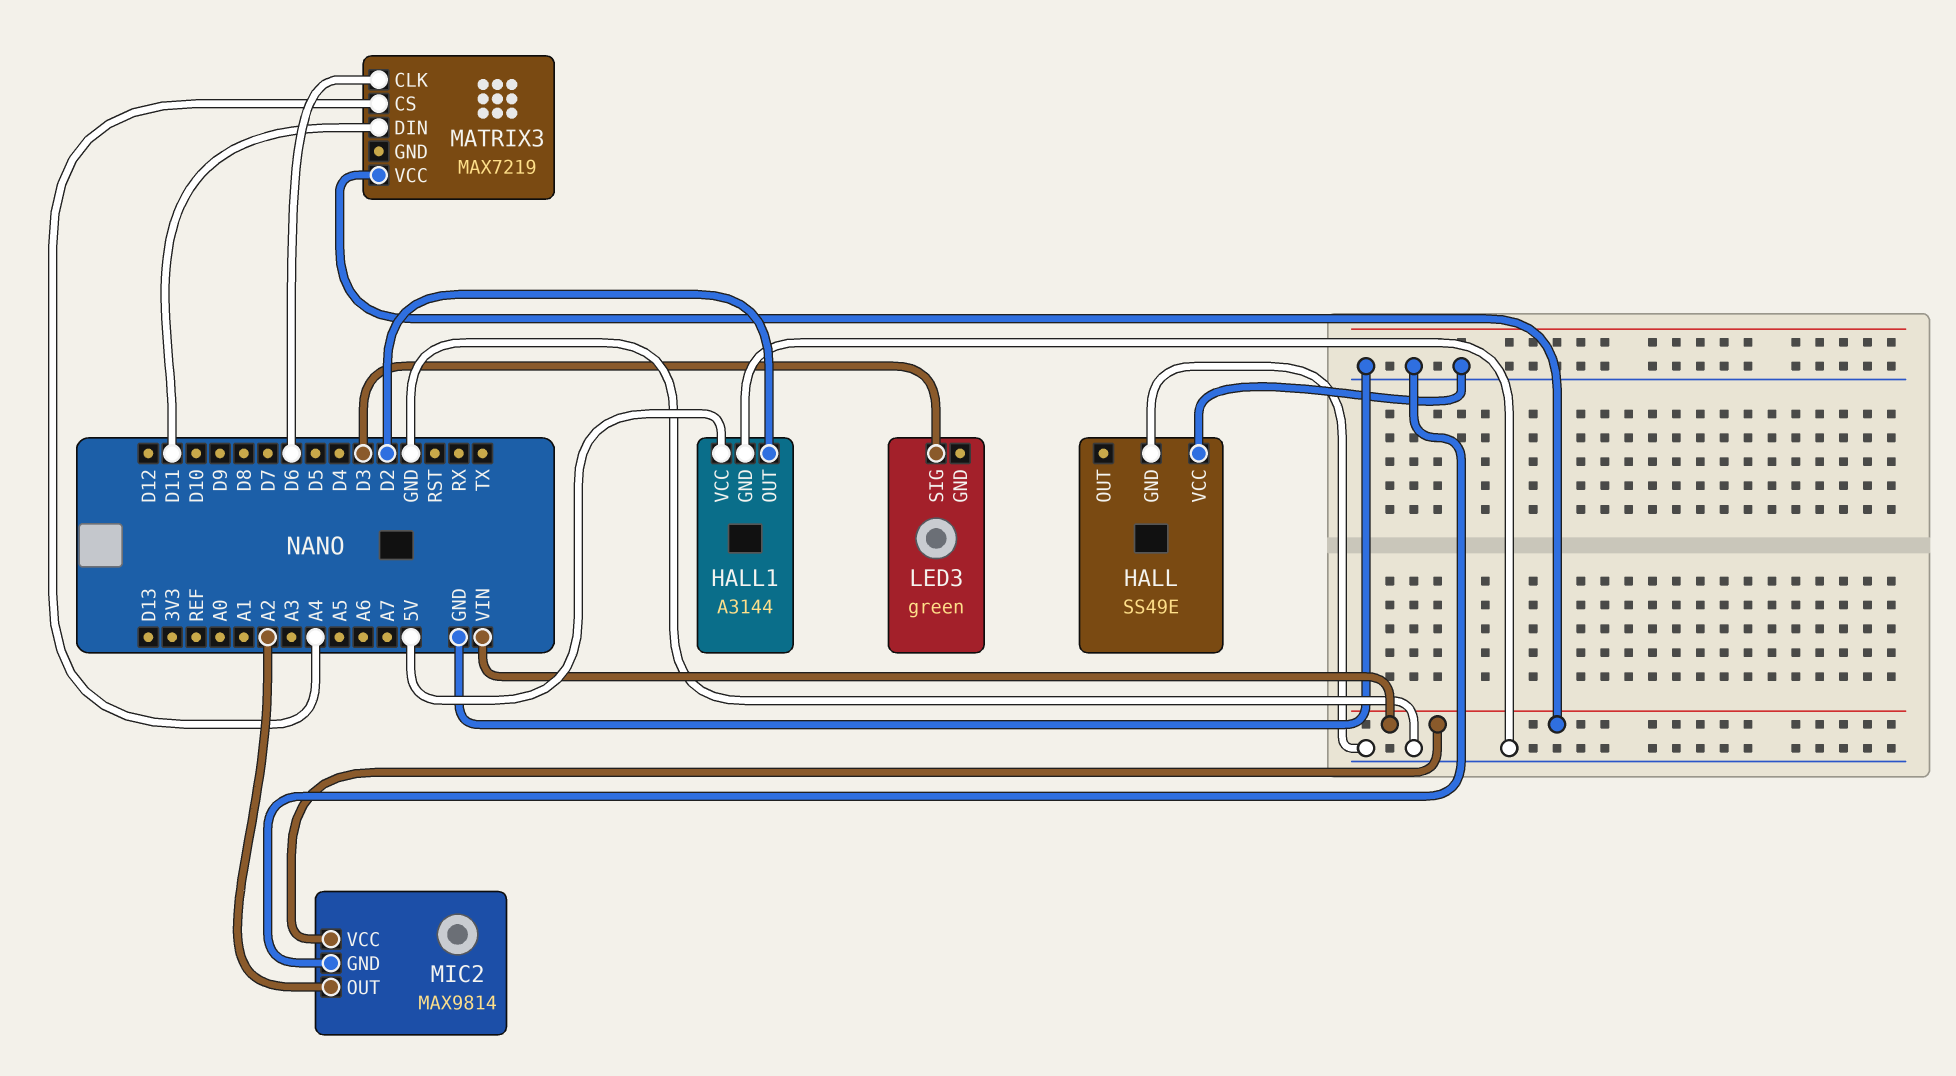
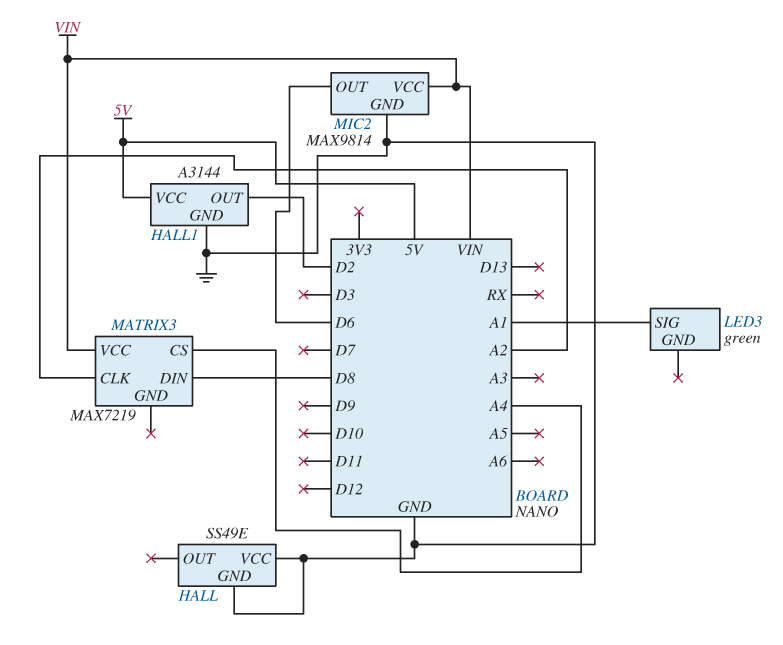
LED3 pin SIG: D3 -> A1
MATRIX3 pin CLK: D6 -> A2
MATRIX3 pin DIN: D11 -> D8
MIC2 pin OUT: A2 -> D6

